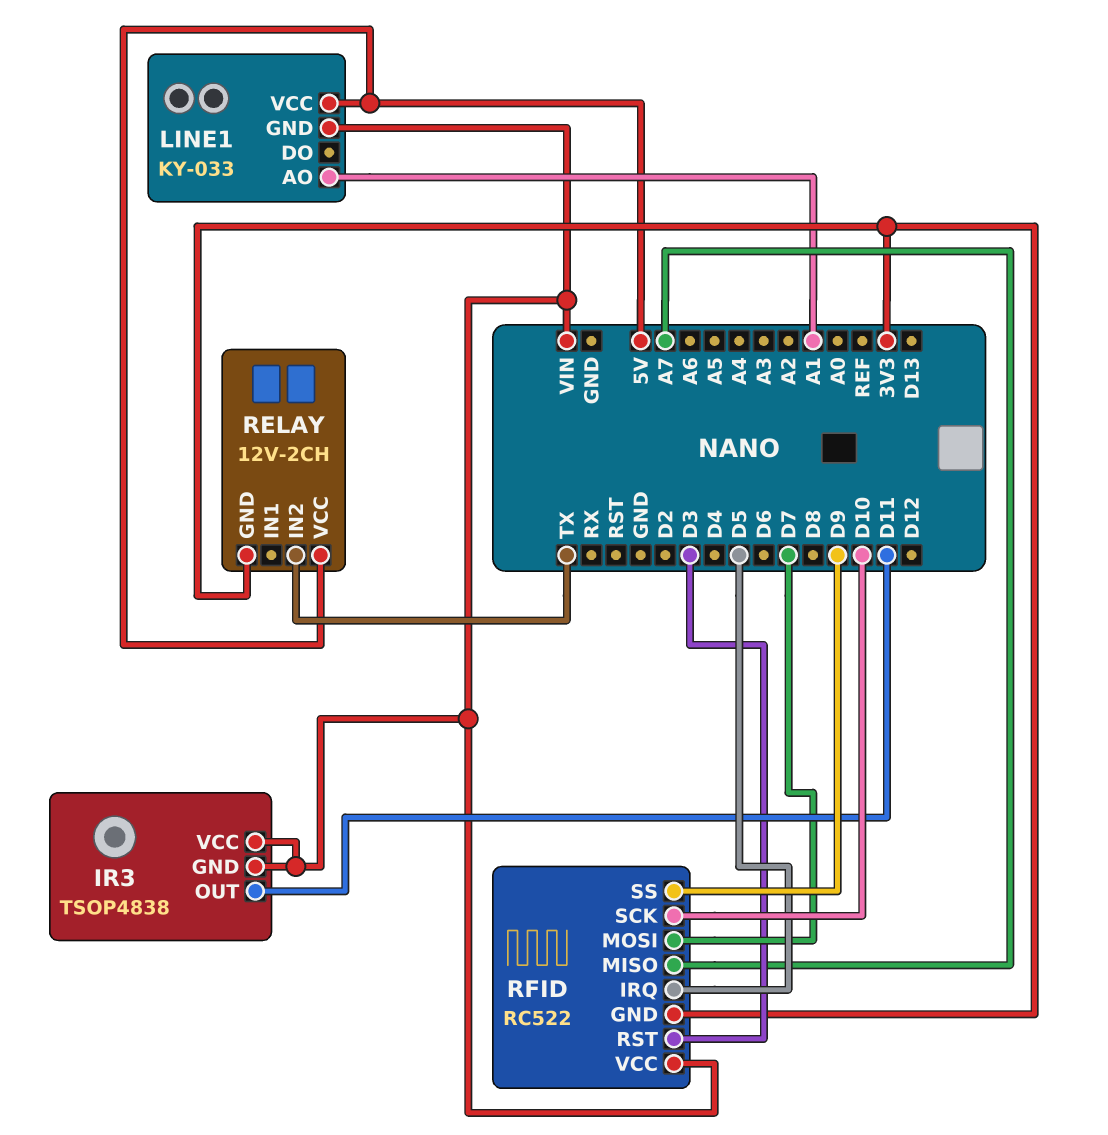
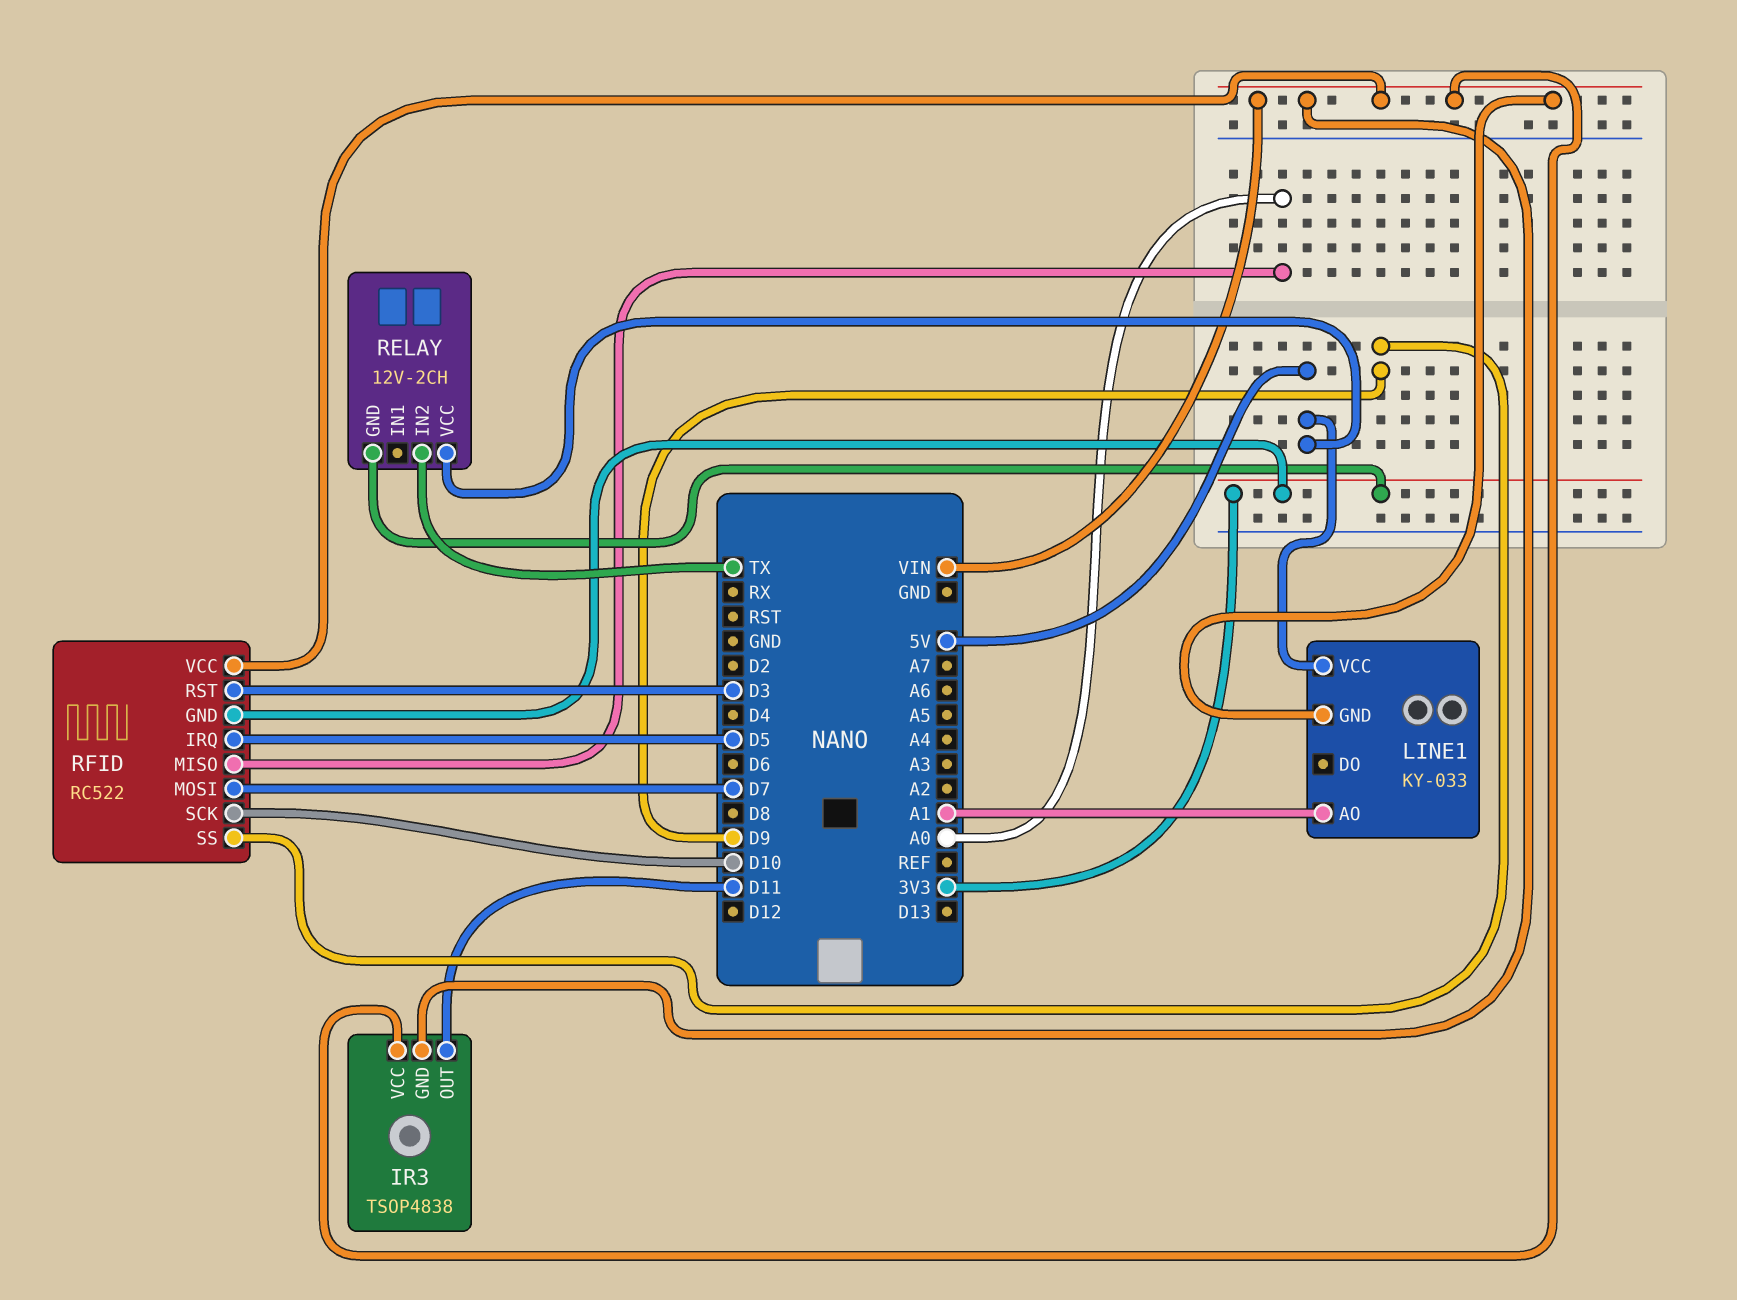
RFID pin MISO: A7 -> A0

